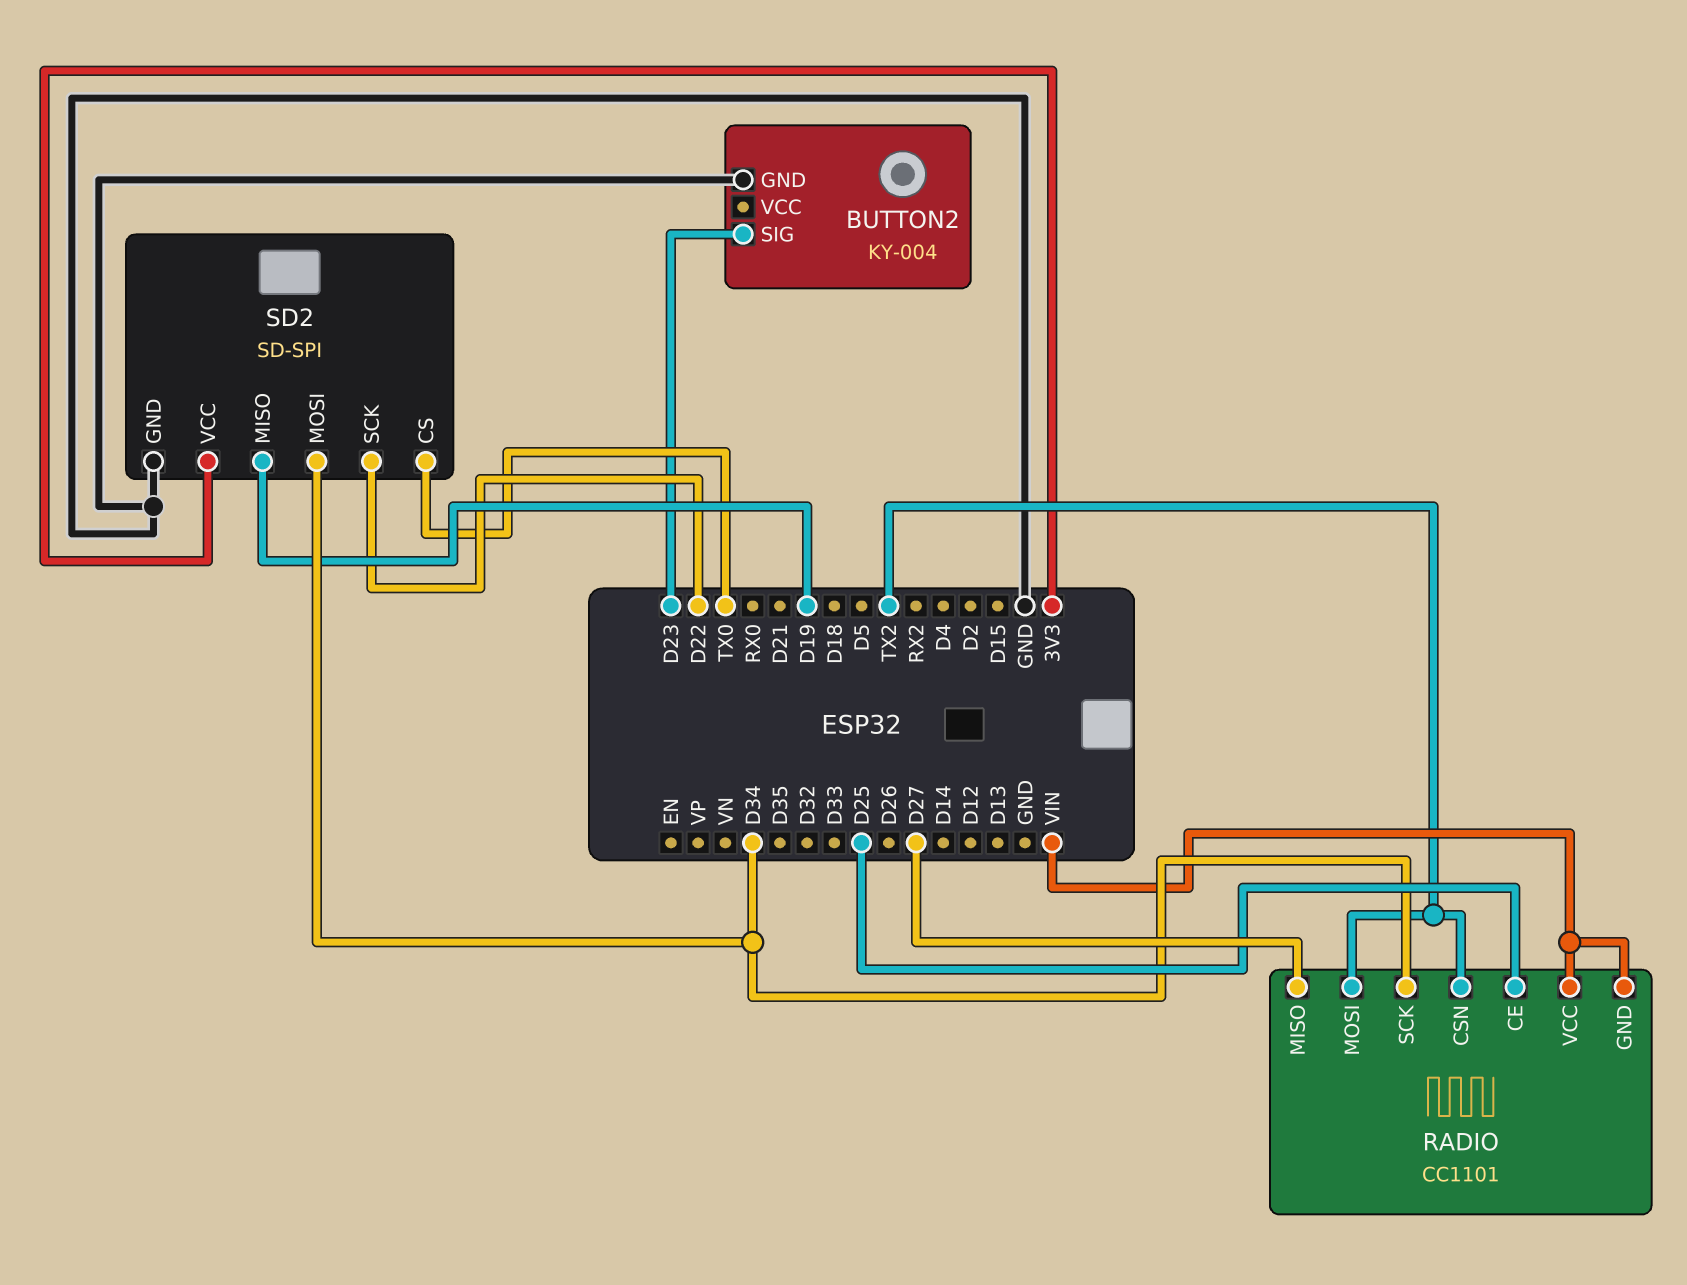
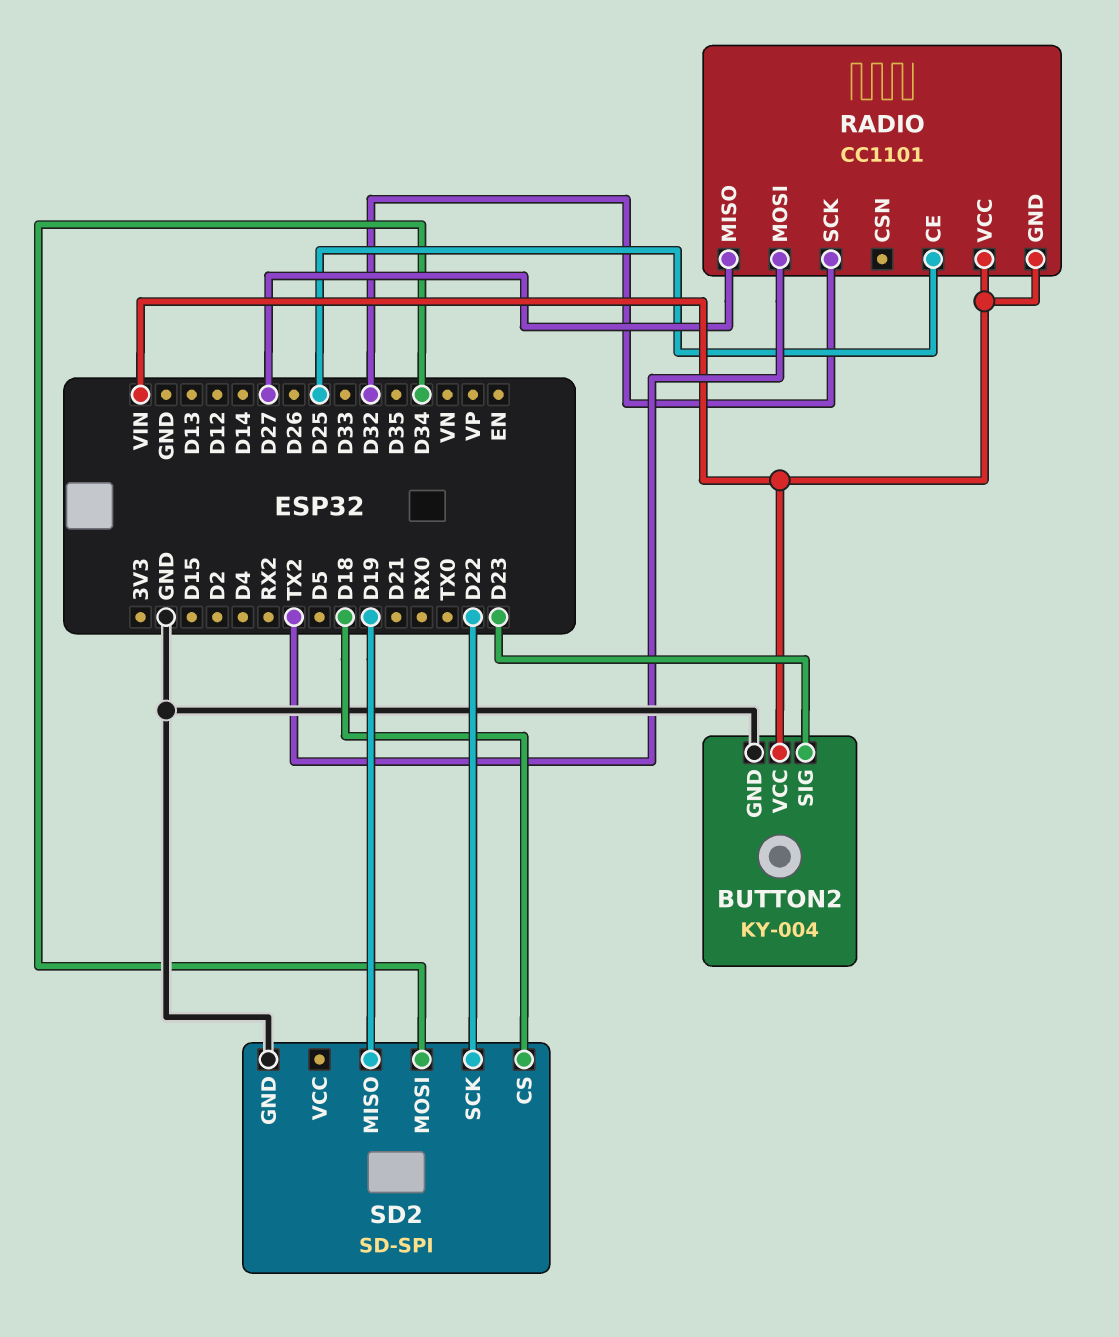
BUTTON2 pin VCC: none -> VIN
RADIO pin CSN: TX2 -> none
RADIO pin SCK: D34 -> D32
SD2 pin CS: TX0 -> D18
SD2 pin VCC: 3V3 -> none

